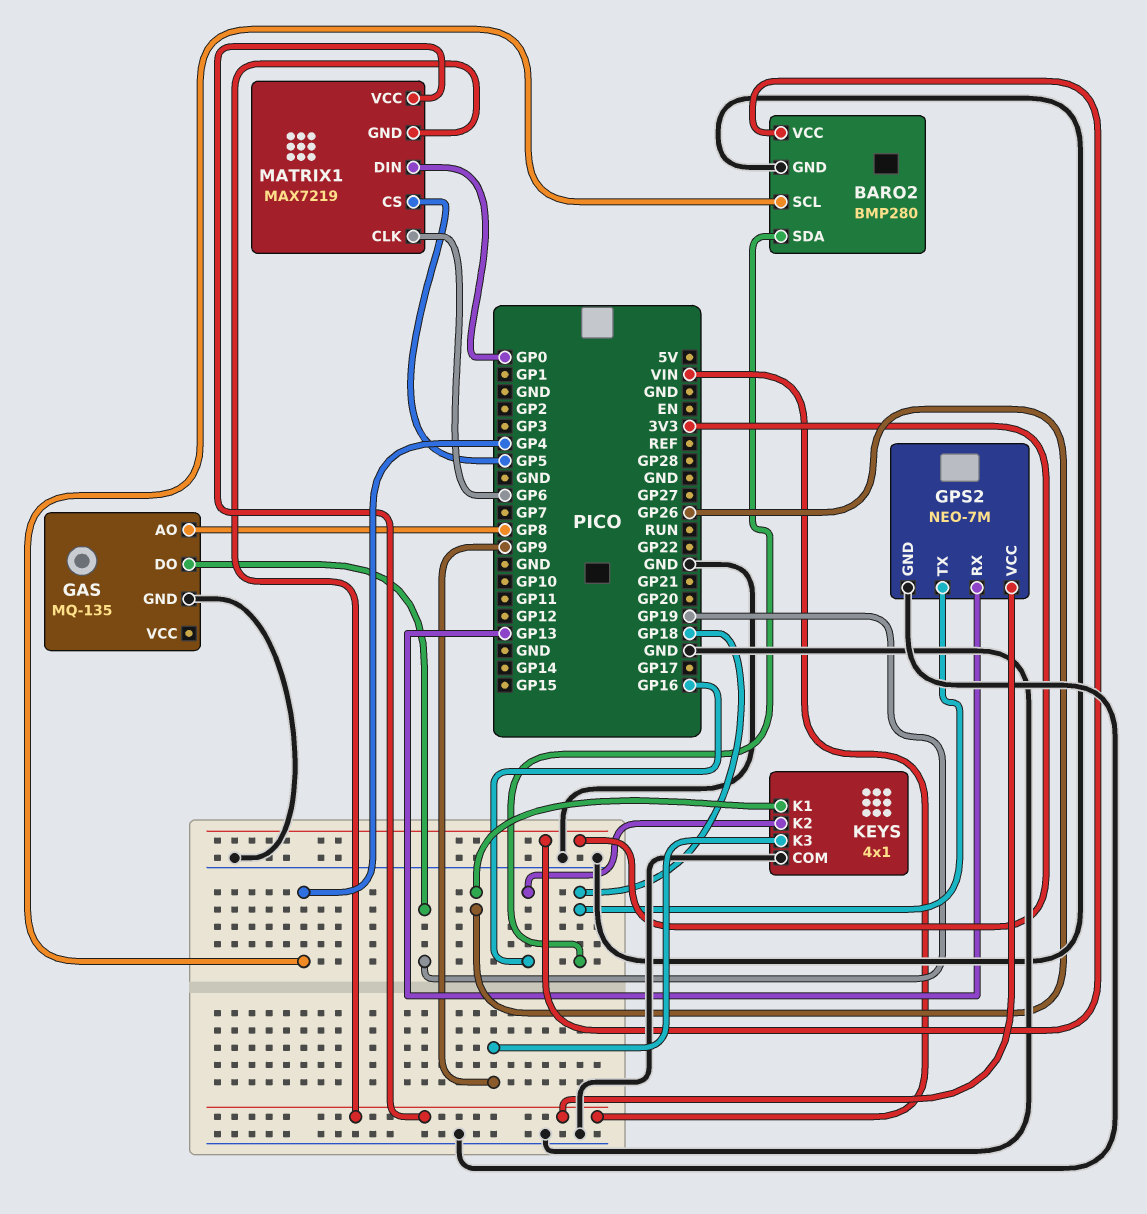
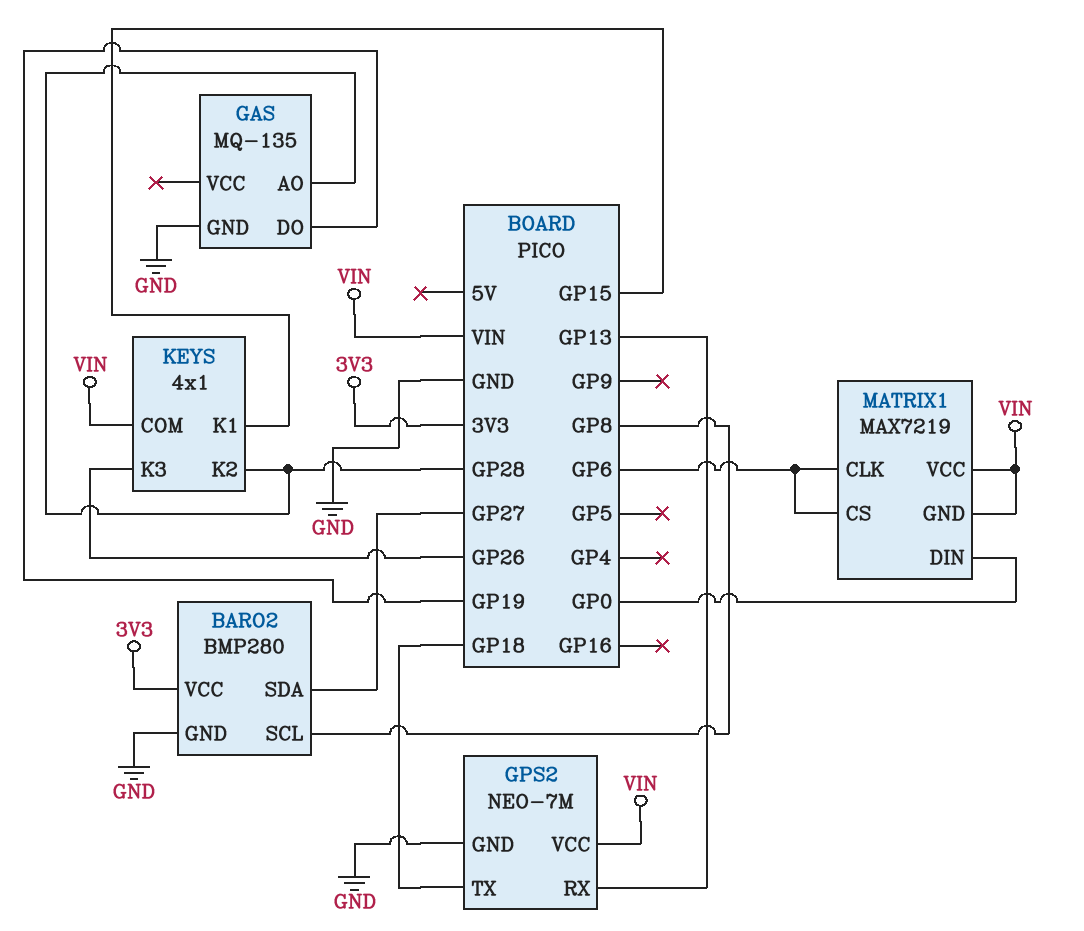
BARO2 pin SCL: GP4 -> GP8
BARO2 pin SDA: GP18 -> GP27
GAS pin AO: GP8 -> GP28
KEYS pin COM: GND -> VIN
KEYS pin K1: GP26 -> GP15
KEYS pin K2: GP16 -> GP28
KEYS pin K3: GP9 -> GP26
MATRIX1 pin CS: GP5 -> GP6

